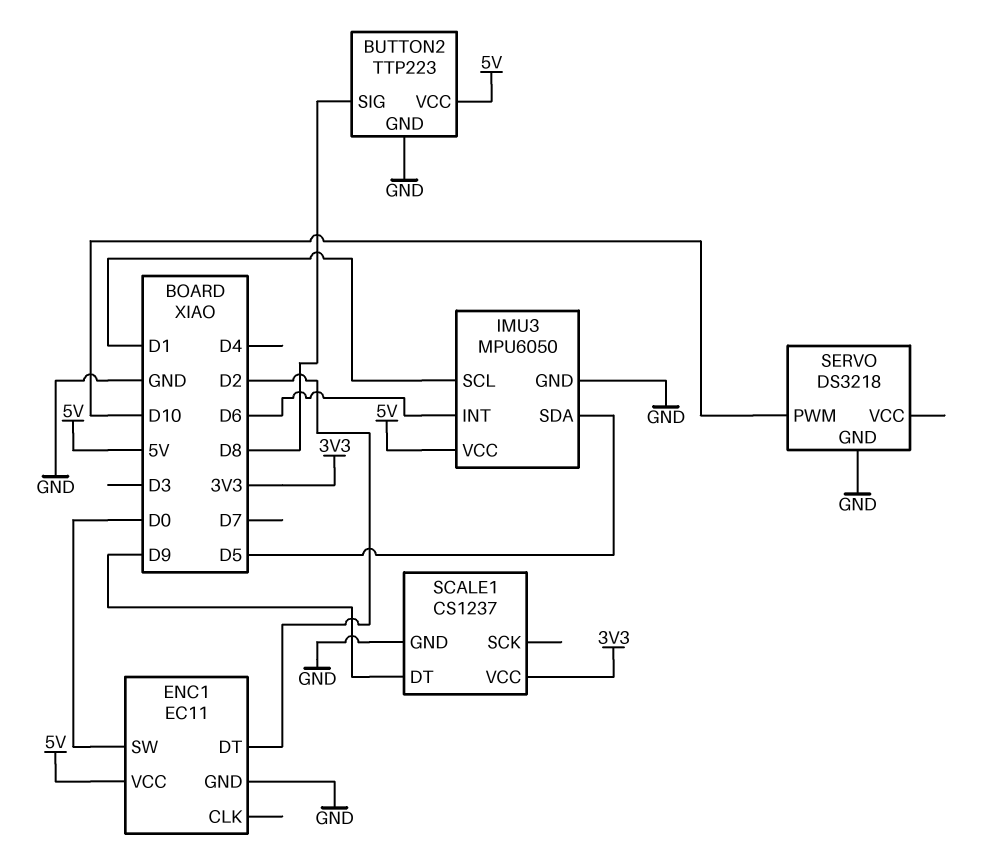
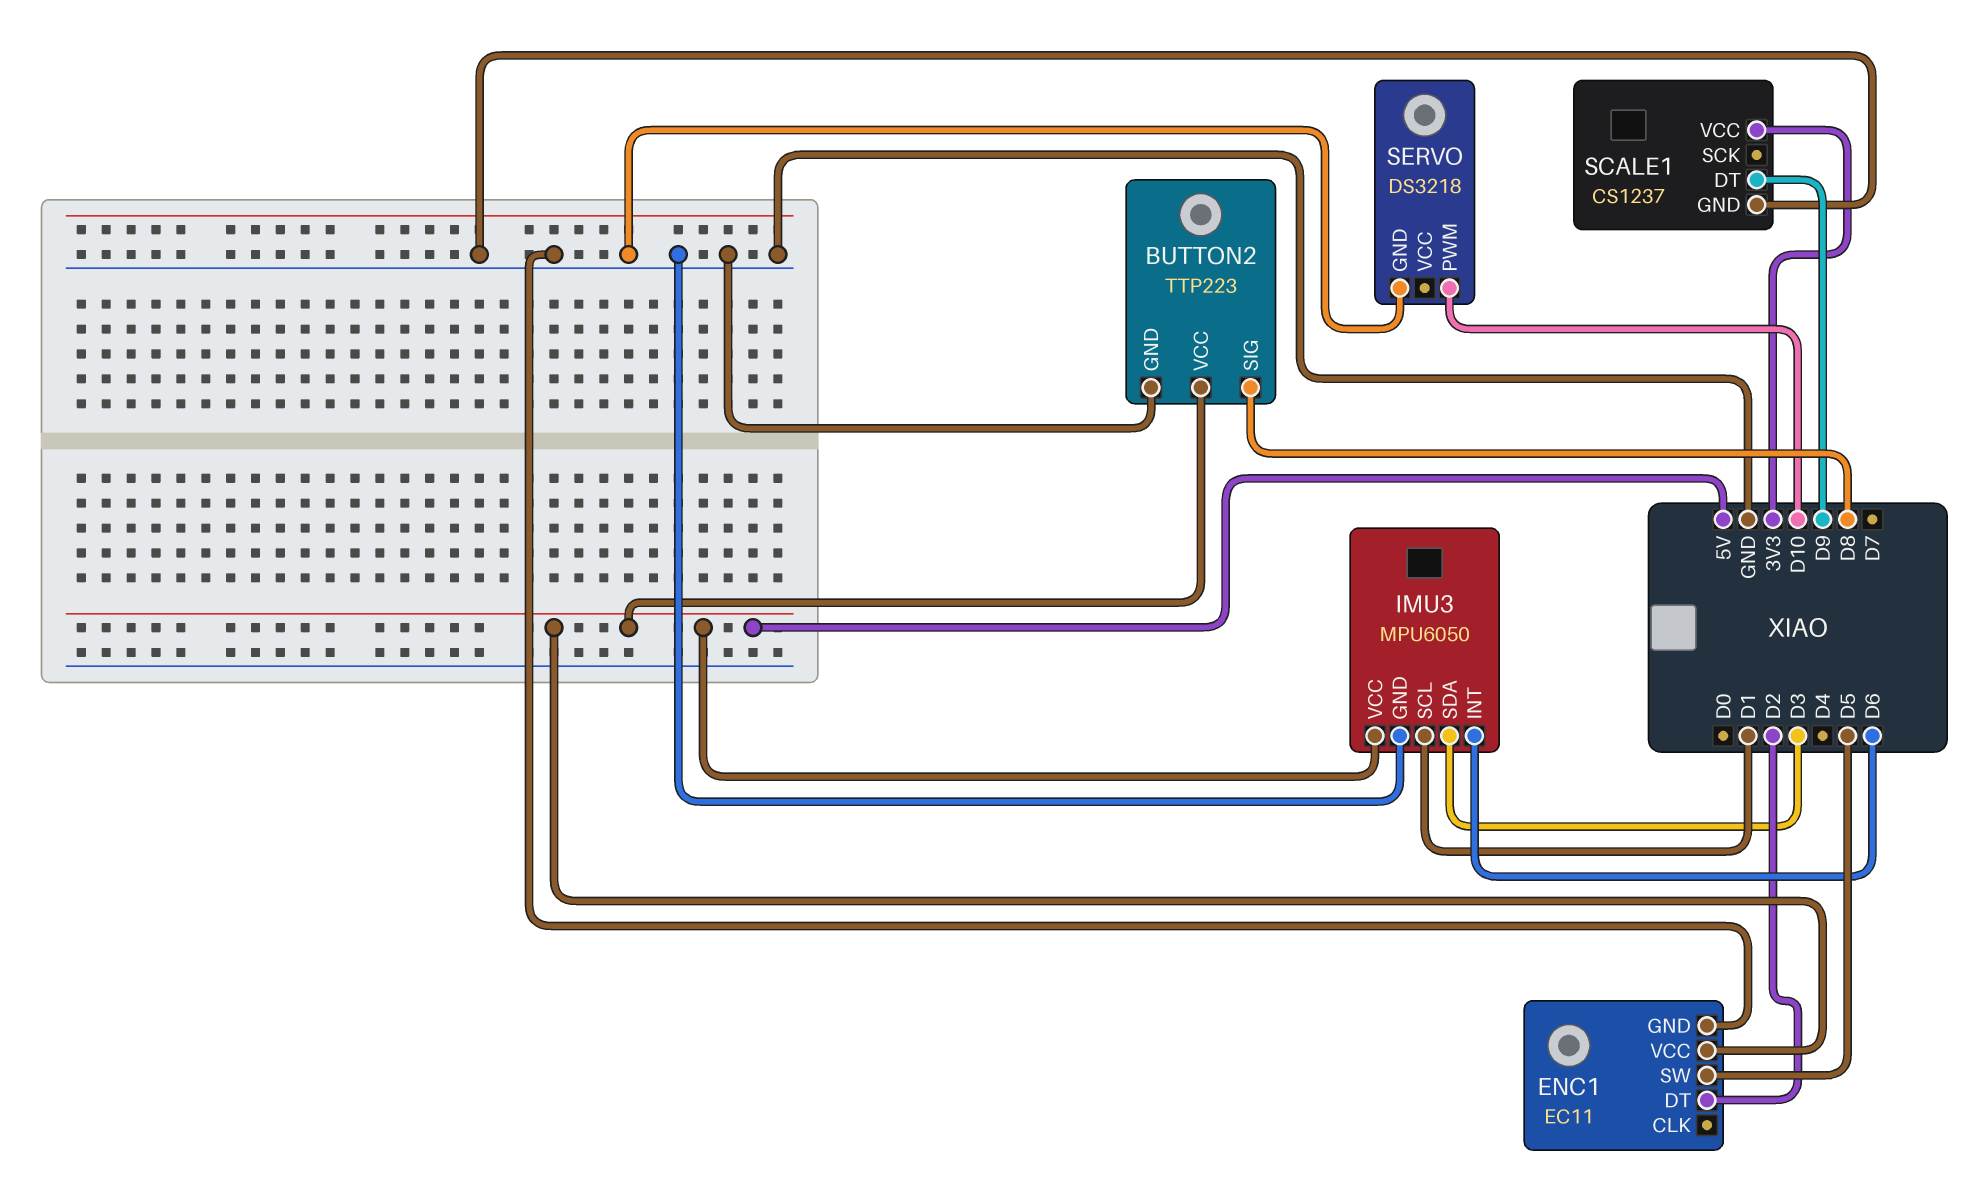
ENC1 pin SW: D0 -> D5
IMU3 pin SDA: D5 -> D3

